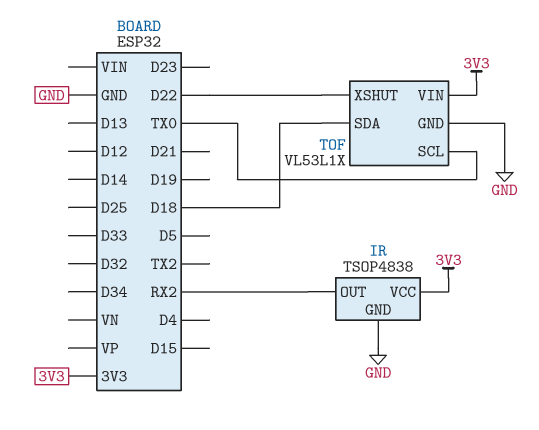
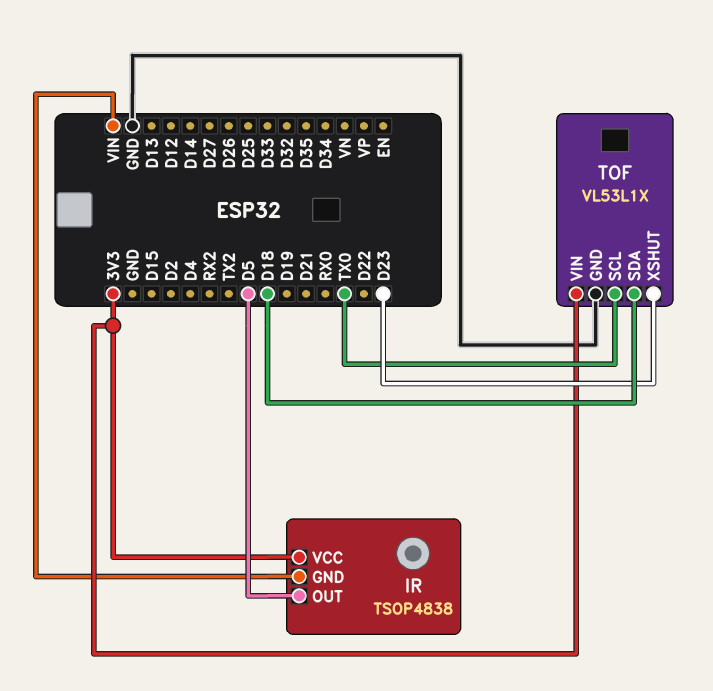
IR pin GND: GND -> VIN
IR pin OUT: RX2 -> D5
TOF pin XSHUT: D22 -> D23

